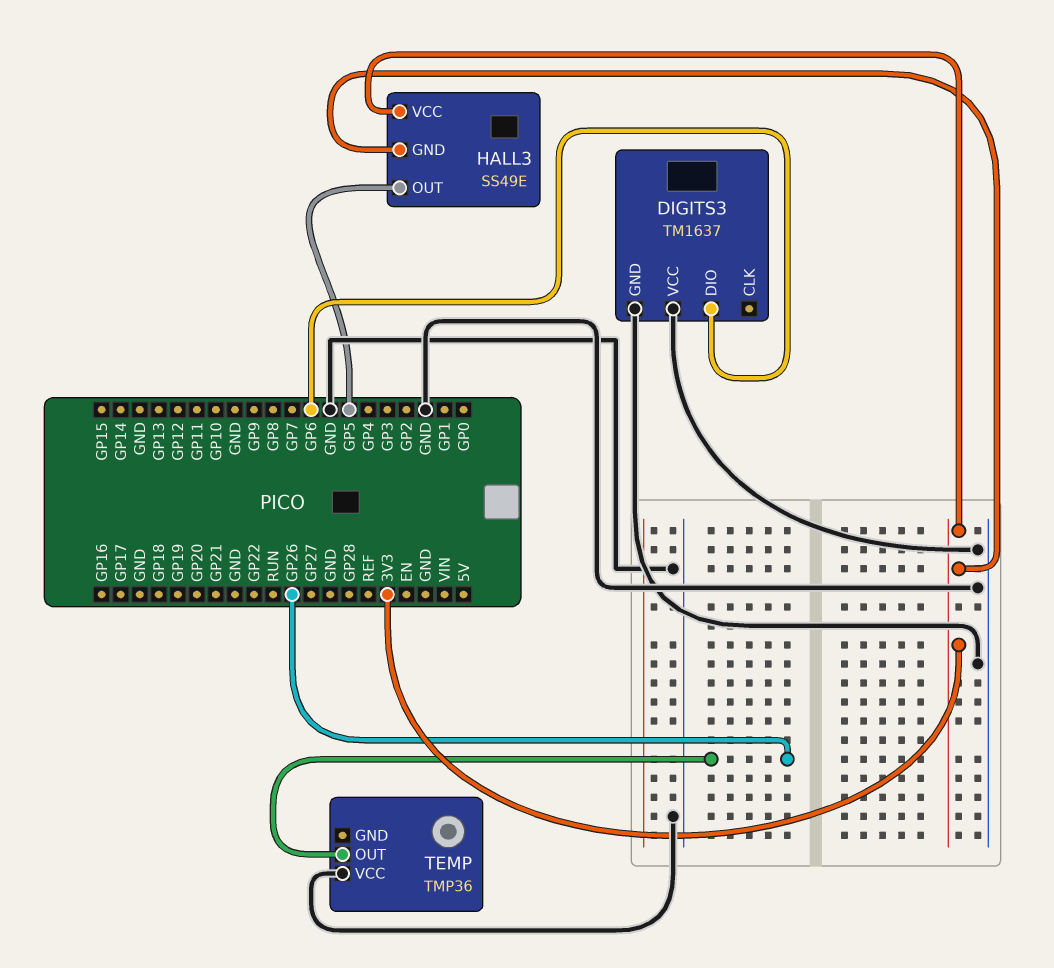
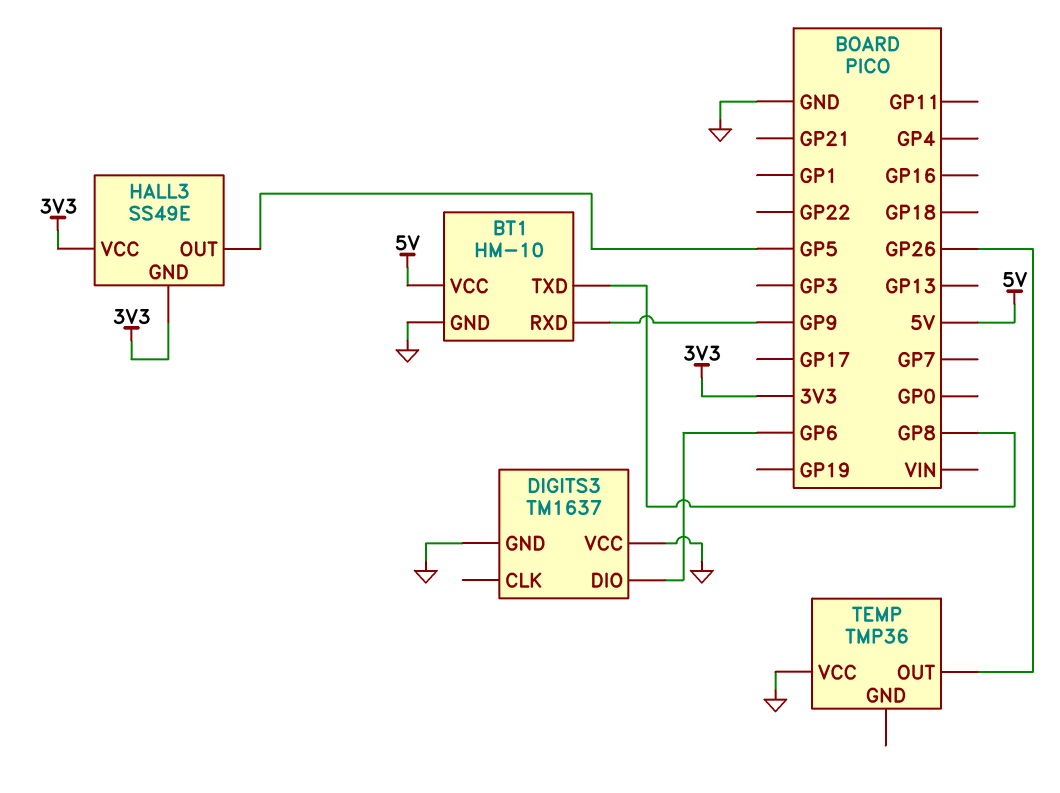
BT1: none -> HM-10
BT1 pin GND: none -> GND
BT1 pin RXD: none -> GP9
BT1 pin TXD: none -> GP8
BT1 pin VCC: none -> 5V

